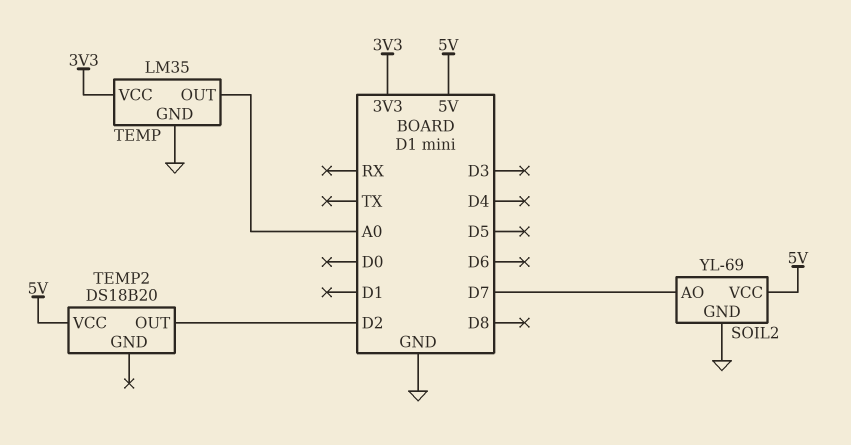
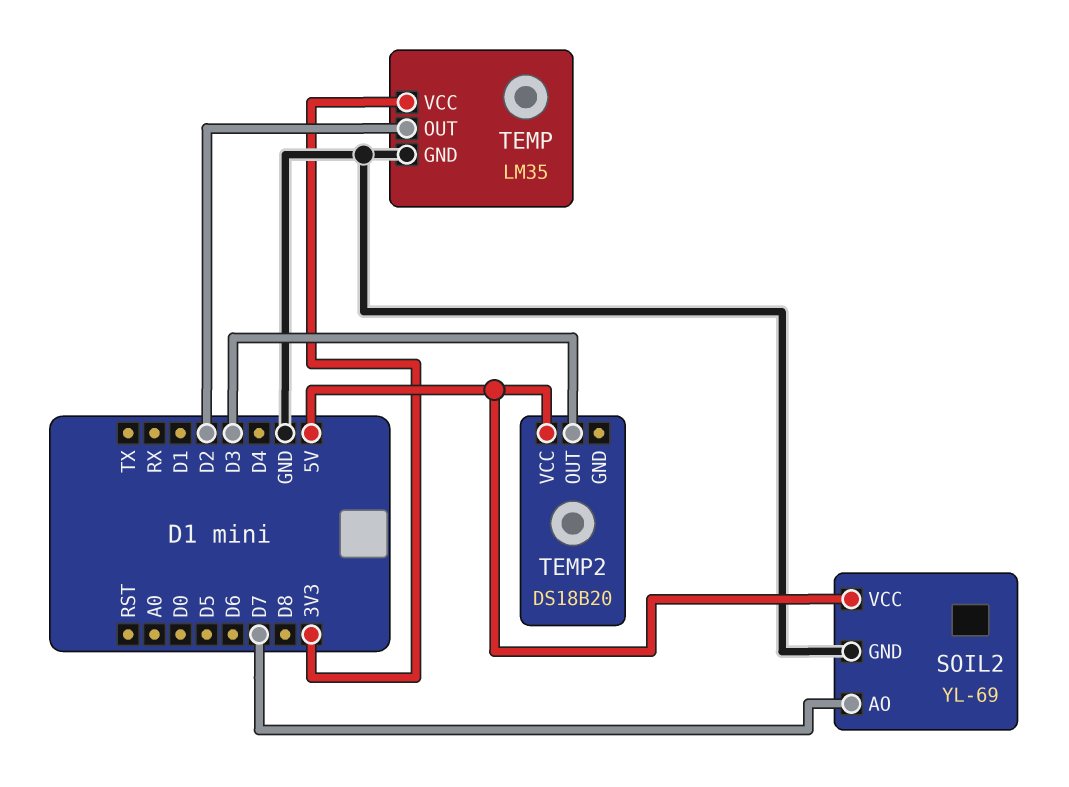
TEMP pin OUT: A0 -> D2
TEMP2 pin OUT: D2 -> D3

